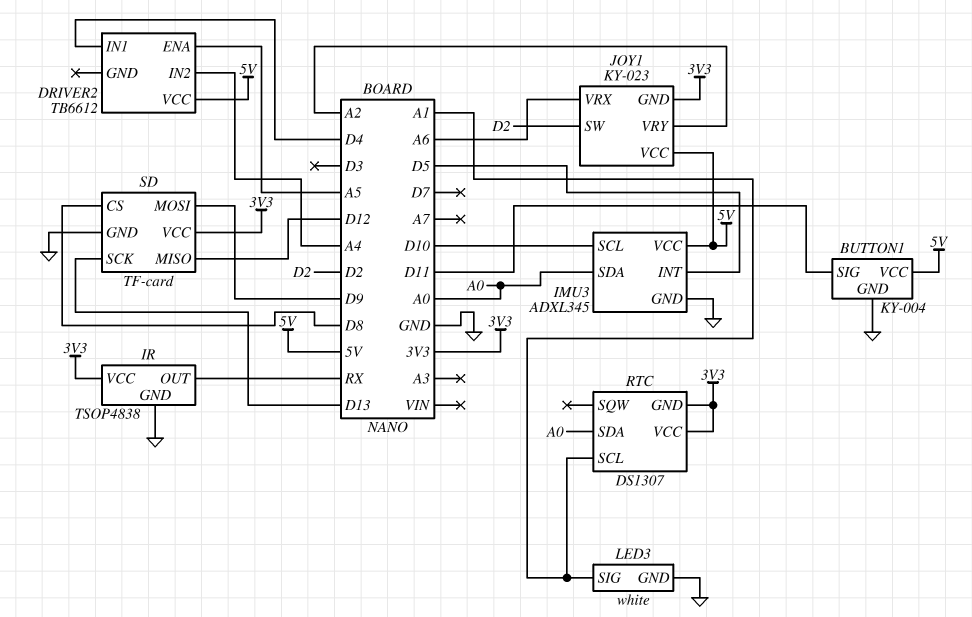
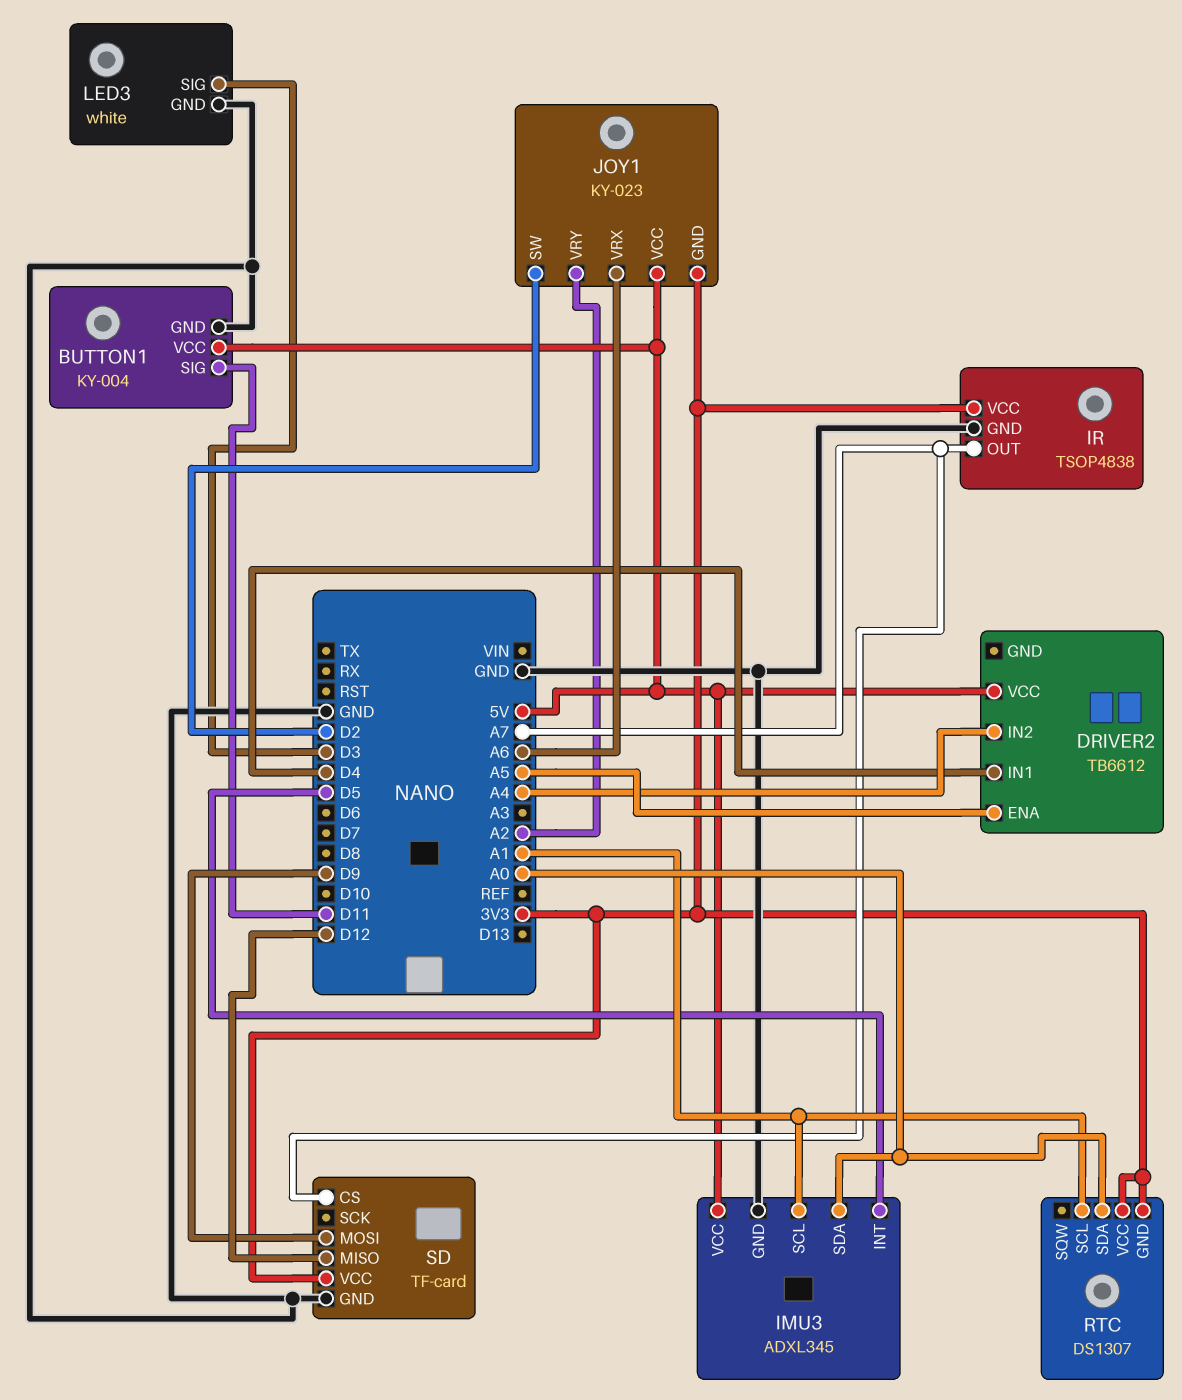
IMU3 pin SCL: D10 -> A1
IR pin OUT: RX -> A7
LED3 pin SIG: A1 -> D3
SD pin CS: D8 -> A7
SD pin SCK: D13 -> none

